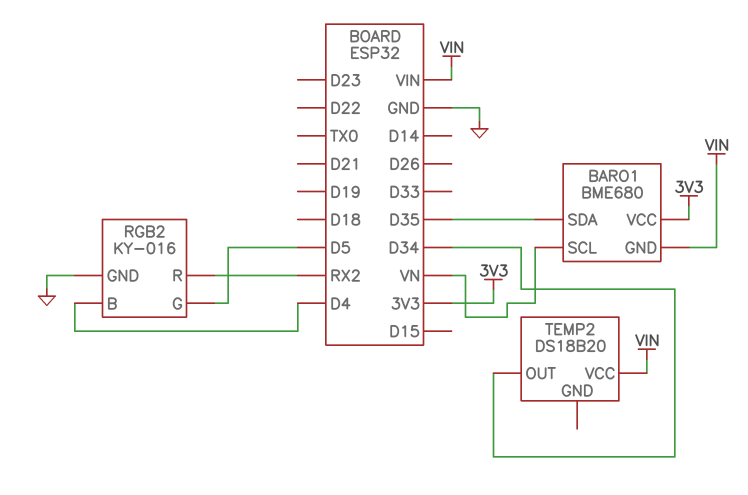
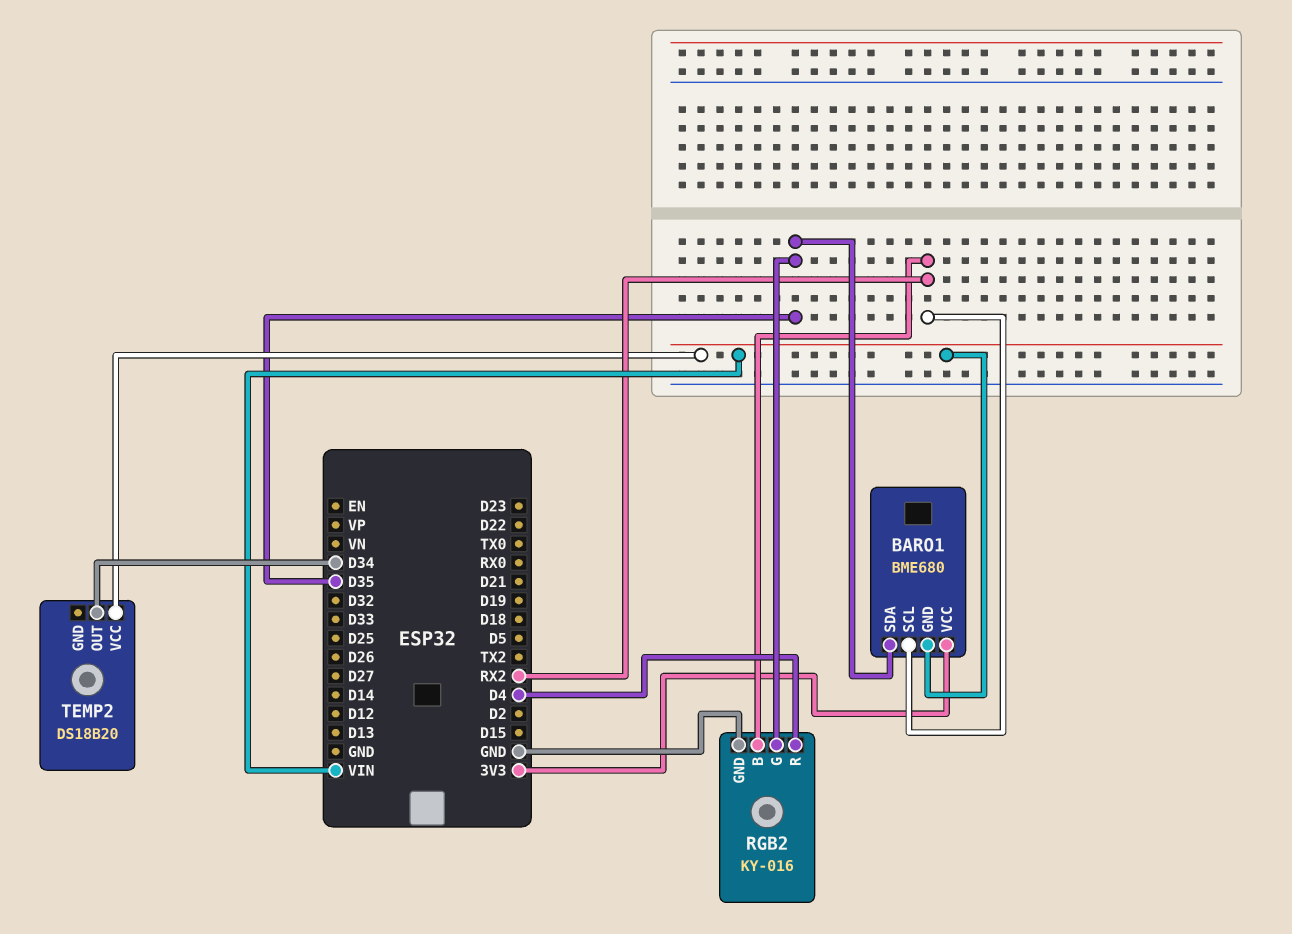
BARO1 pin SCL: VN -> RX2
RGB2 pin B: D4 -> RX2
RGB2 pin G: D5 -> D35
RGB2 pin R: RX2 -> D4

